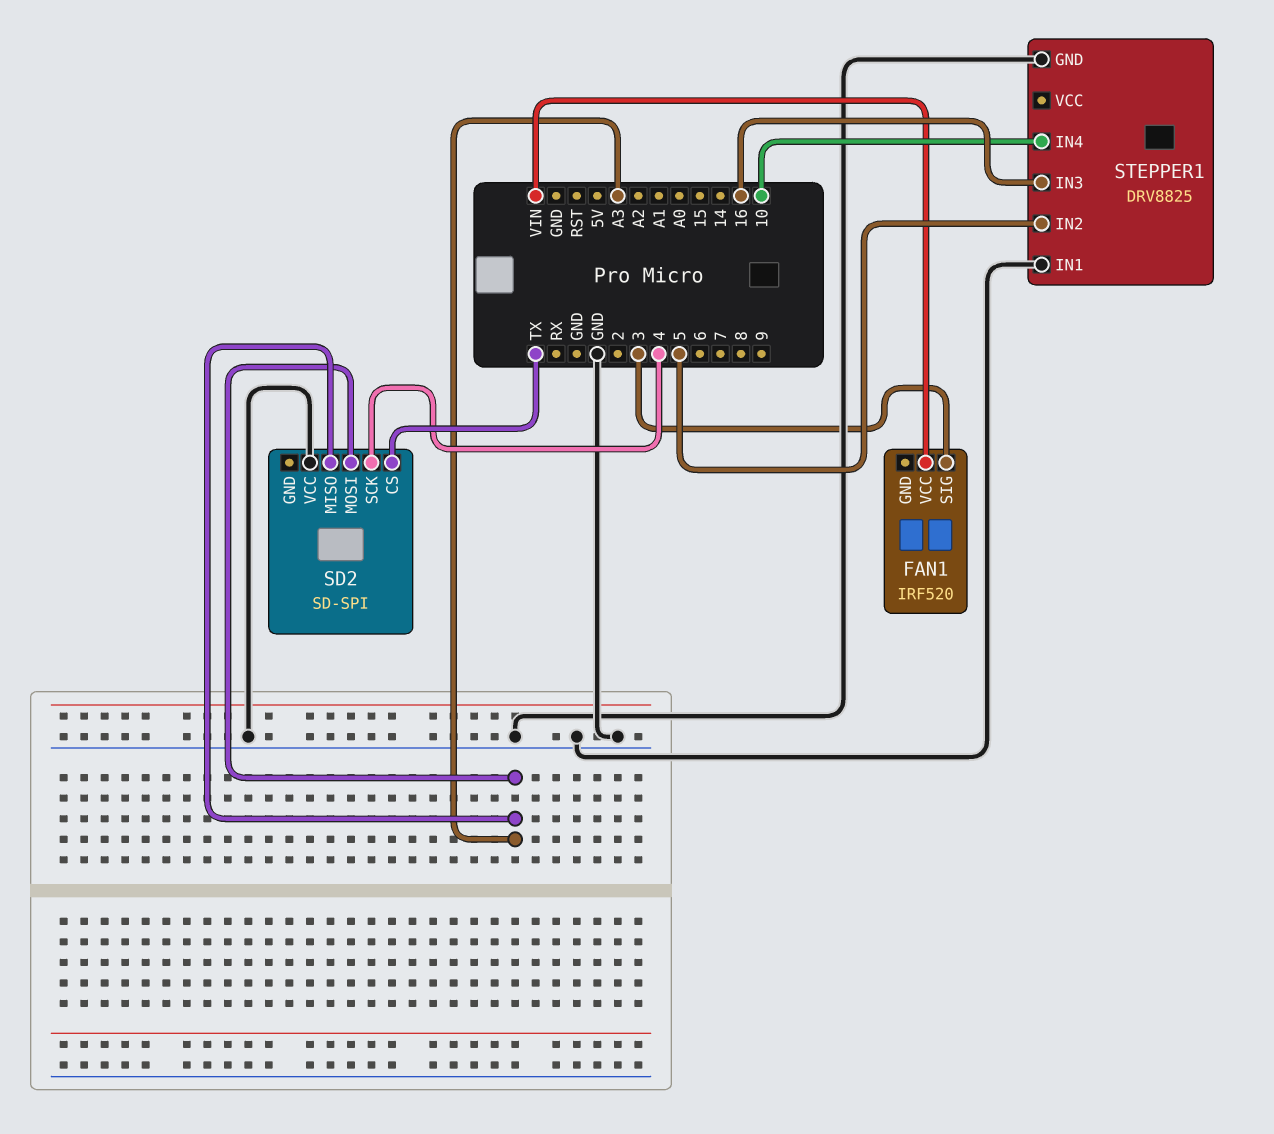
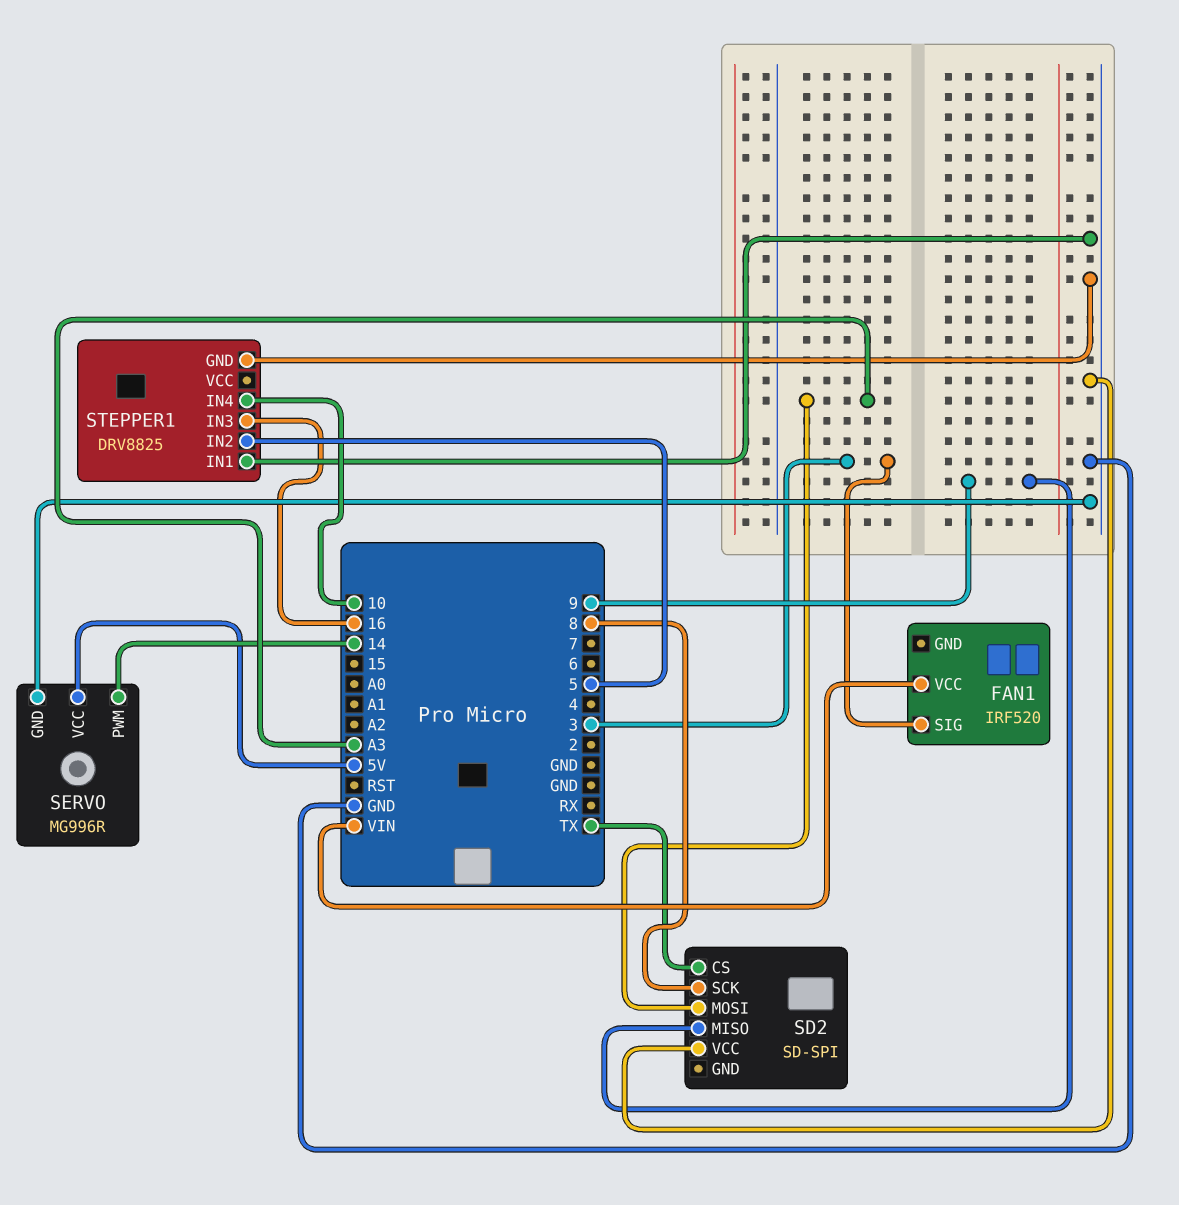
SD2 pin MISO: A3 -> 9
SD2 pin SCK: 4 -> 8
SERVO: none -> MG996R
SERVO pin GND: none -> GND
SERVO pin PWM: none -> 14
SERVO pin VCC: none -> 5V

